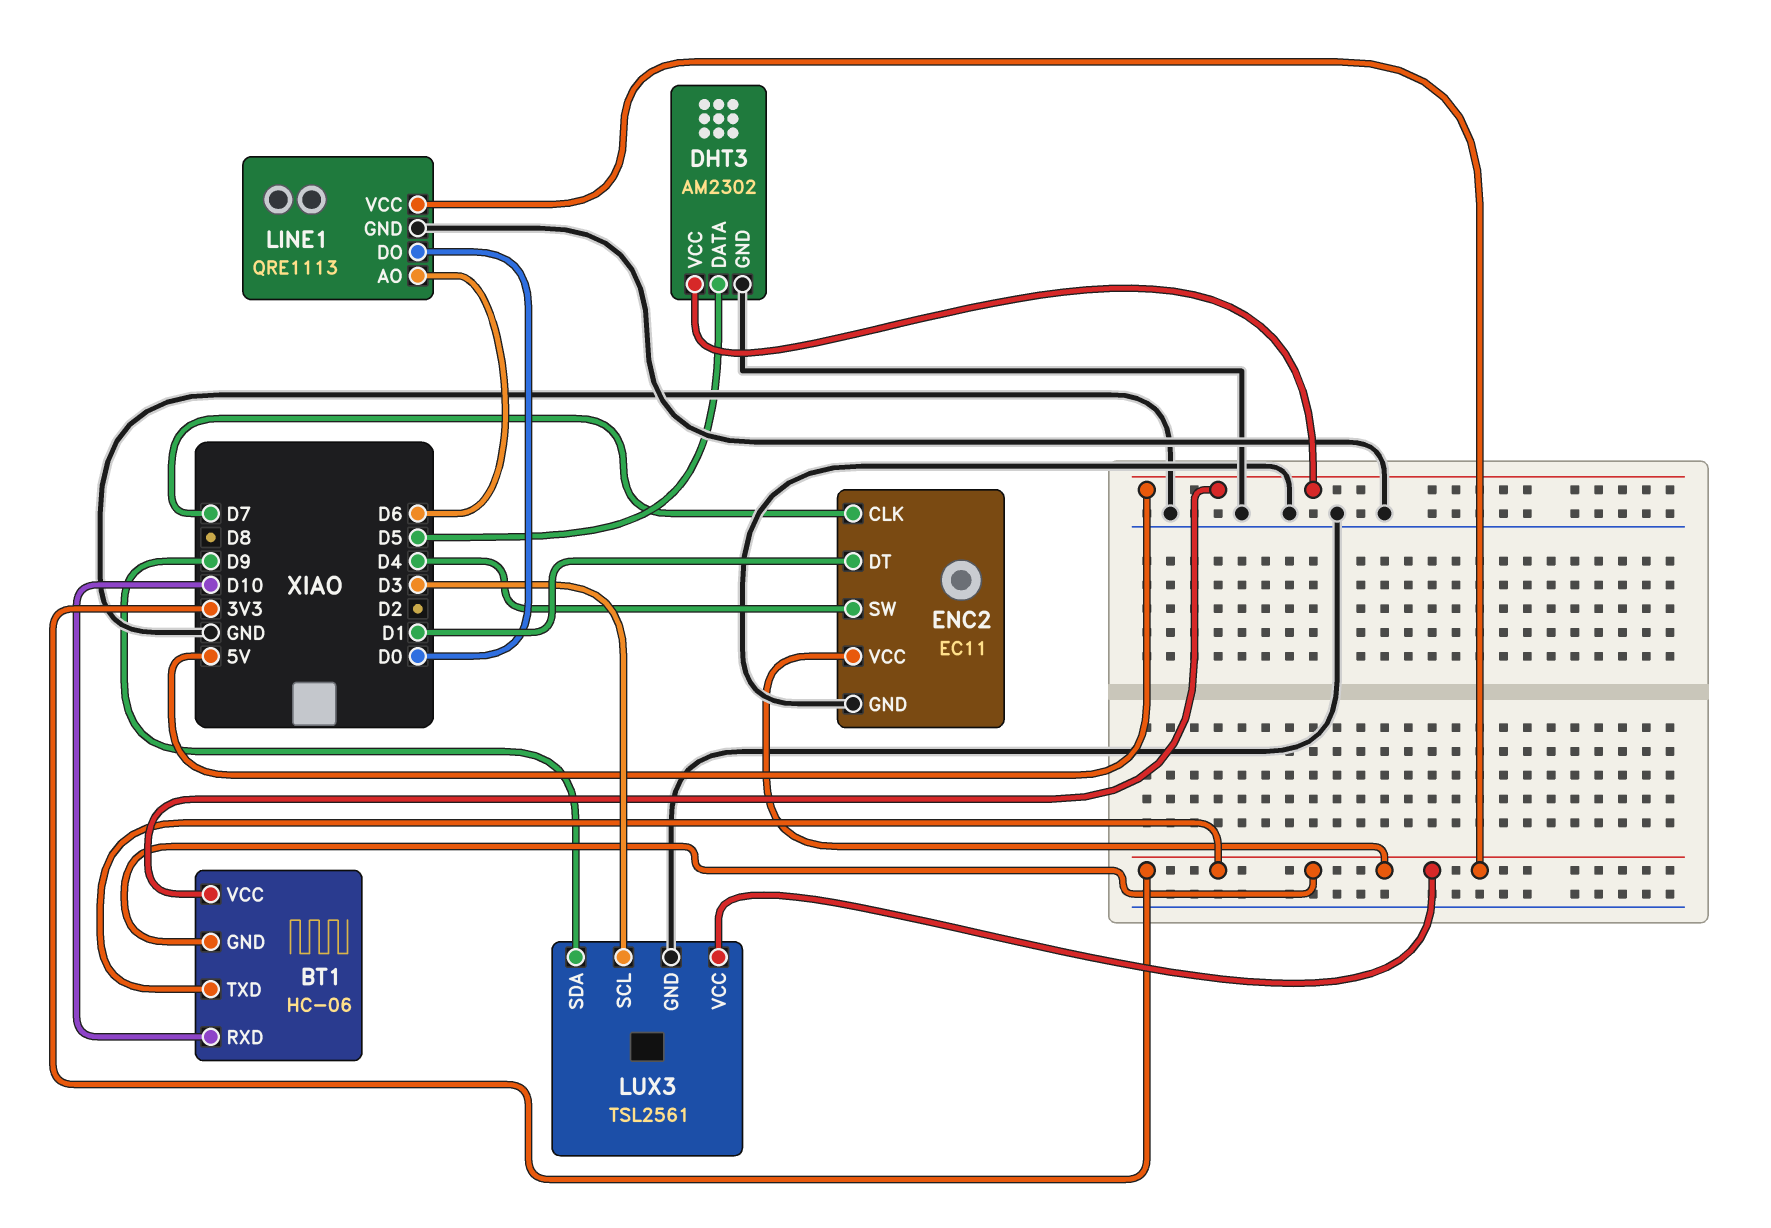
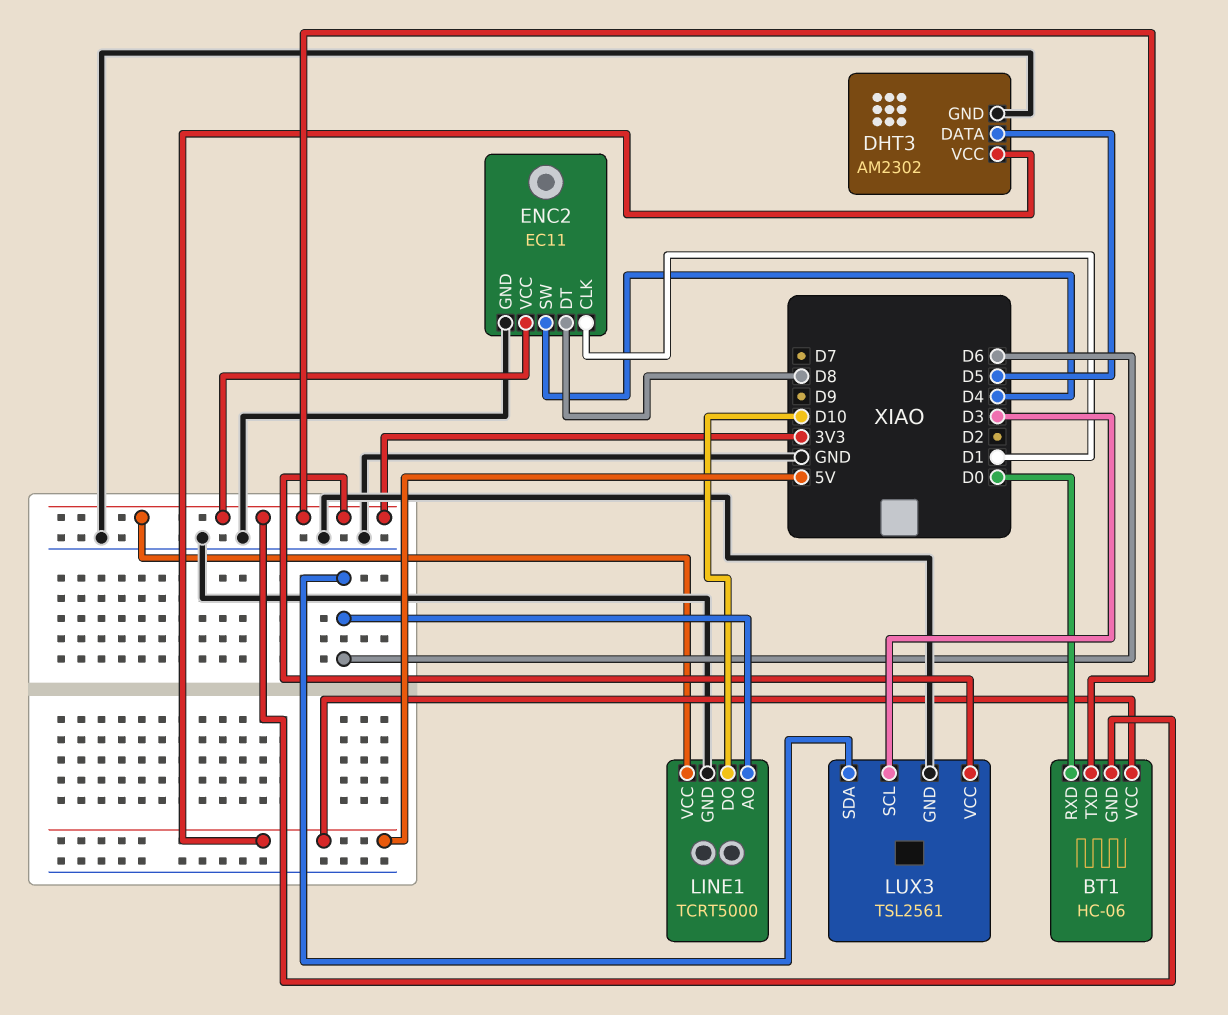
BT1 pin RXD: D10 -> D0
ENC2 pin CLK: D7 -> D1
ENC2 pin DT: D1 -> D8
LINE1: QRE1113 -> TCRT5000
LINE1 pin DO: D0 -> D10
LUX3 pin SDA: D9 -> D6

